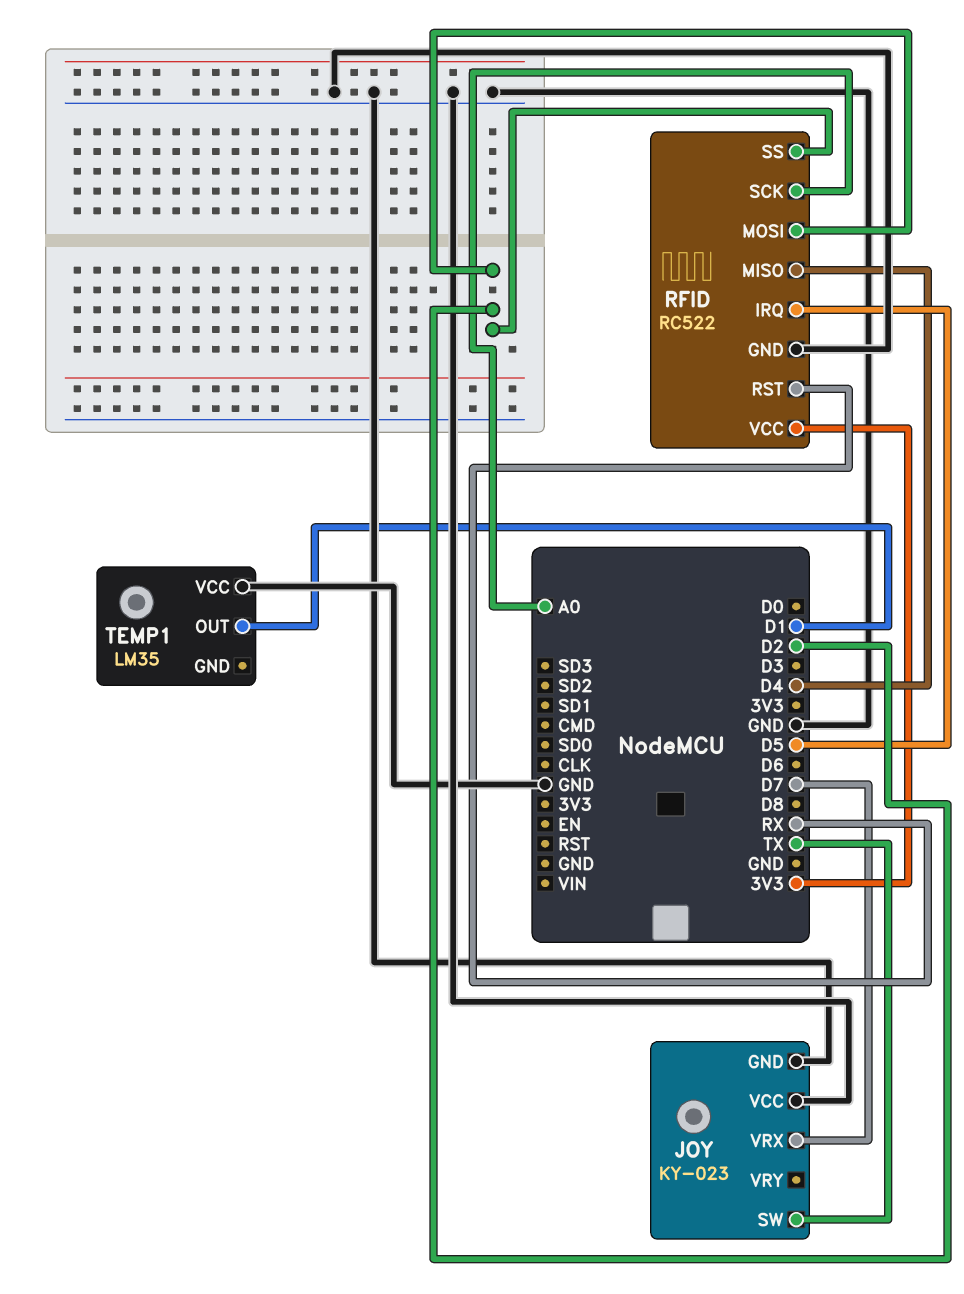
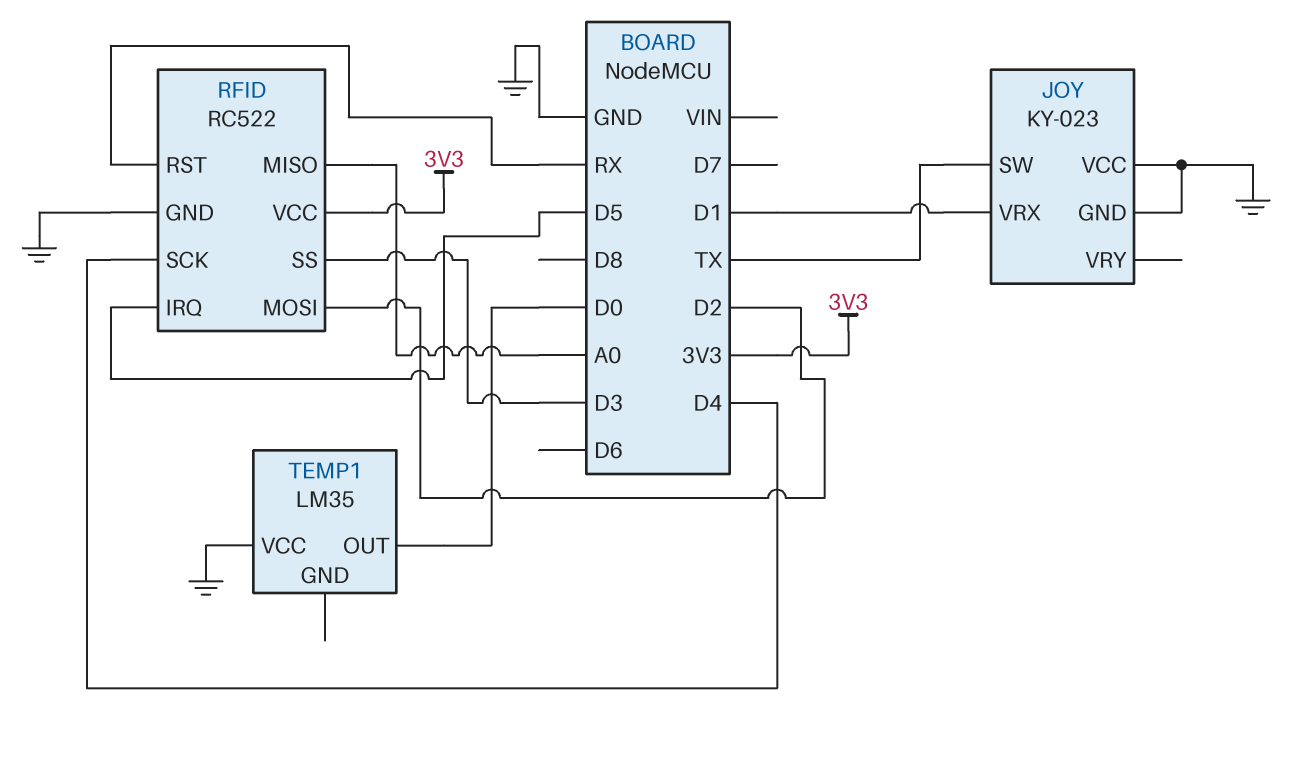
JOY pin VRX: D7 -> D1
RFID pin MISO: D4 -> A0
RFID pin SCK: A0 -> D4
RFID pin SS: D2 -> D3
TEMP1 pin OUT: D1 -> D0

